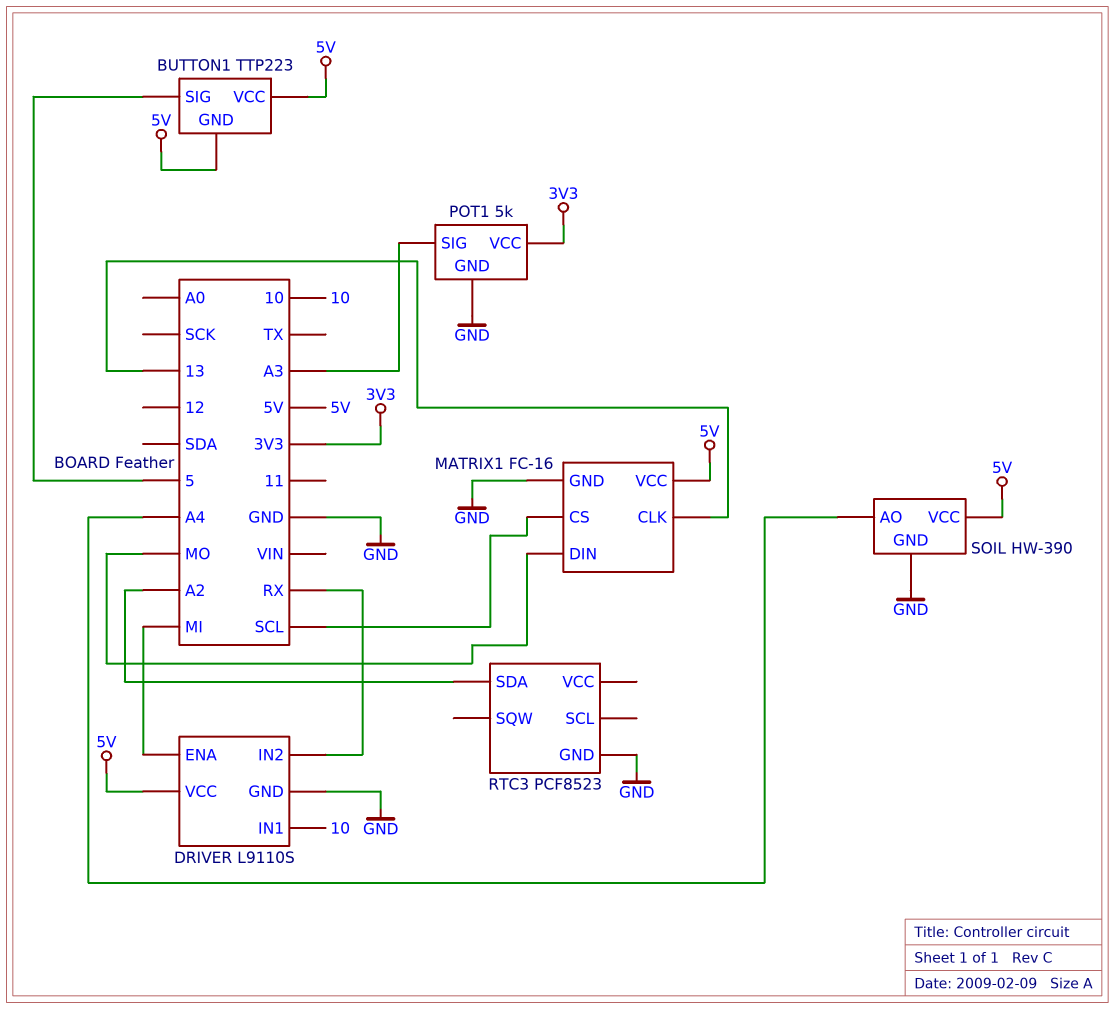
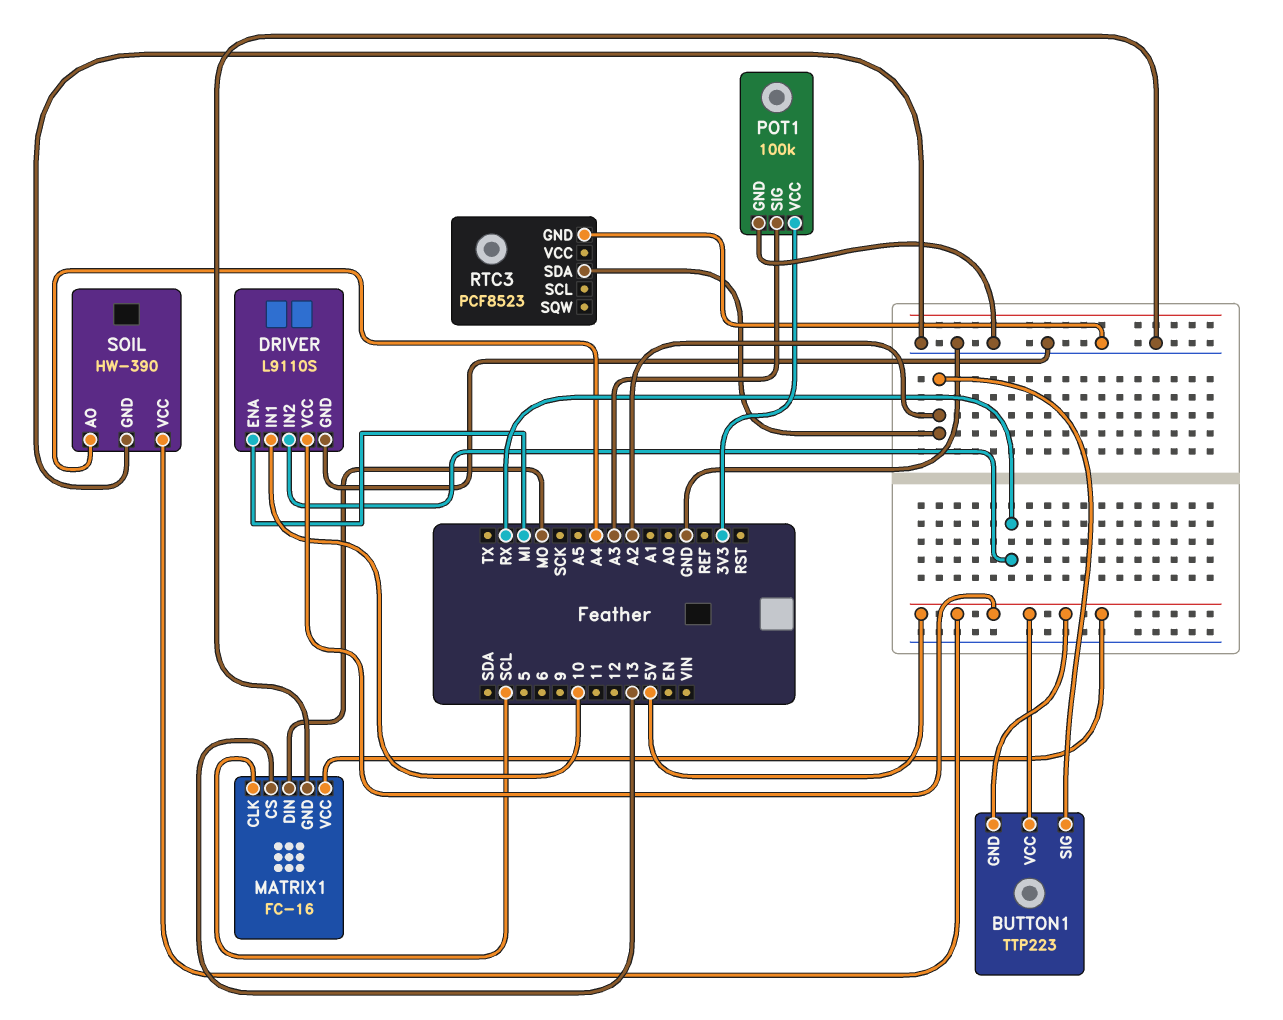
BUTTON1 pin SIG: 5 -> A2
MATRIX1 pin CLK: 13 -> SCL
MATRIX1 pin CS: SCL -> 13
POT1: 5k -> 100k

